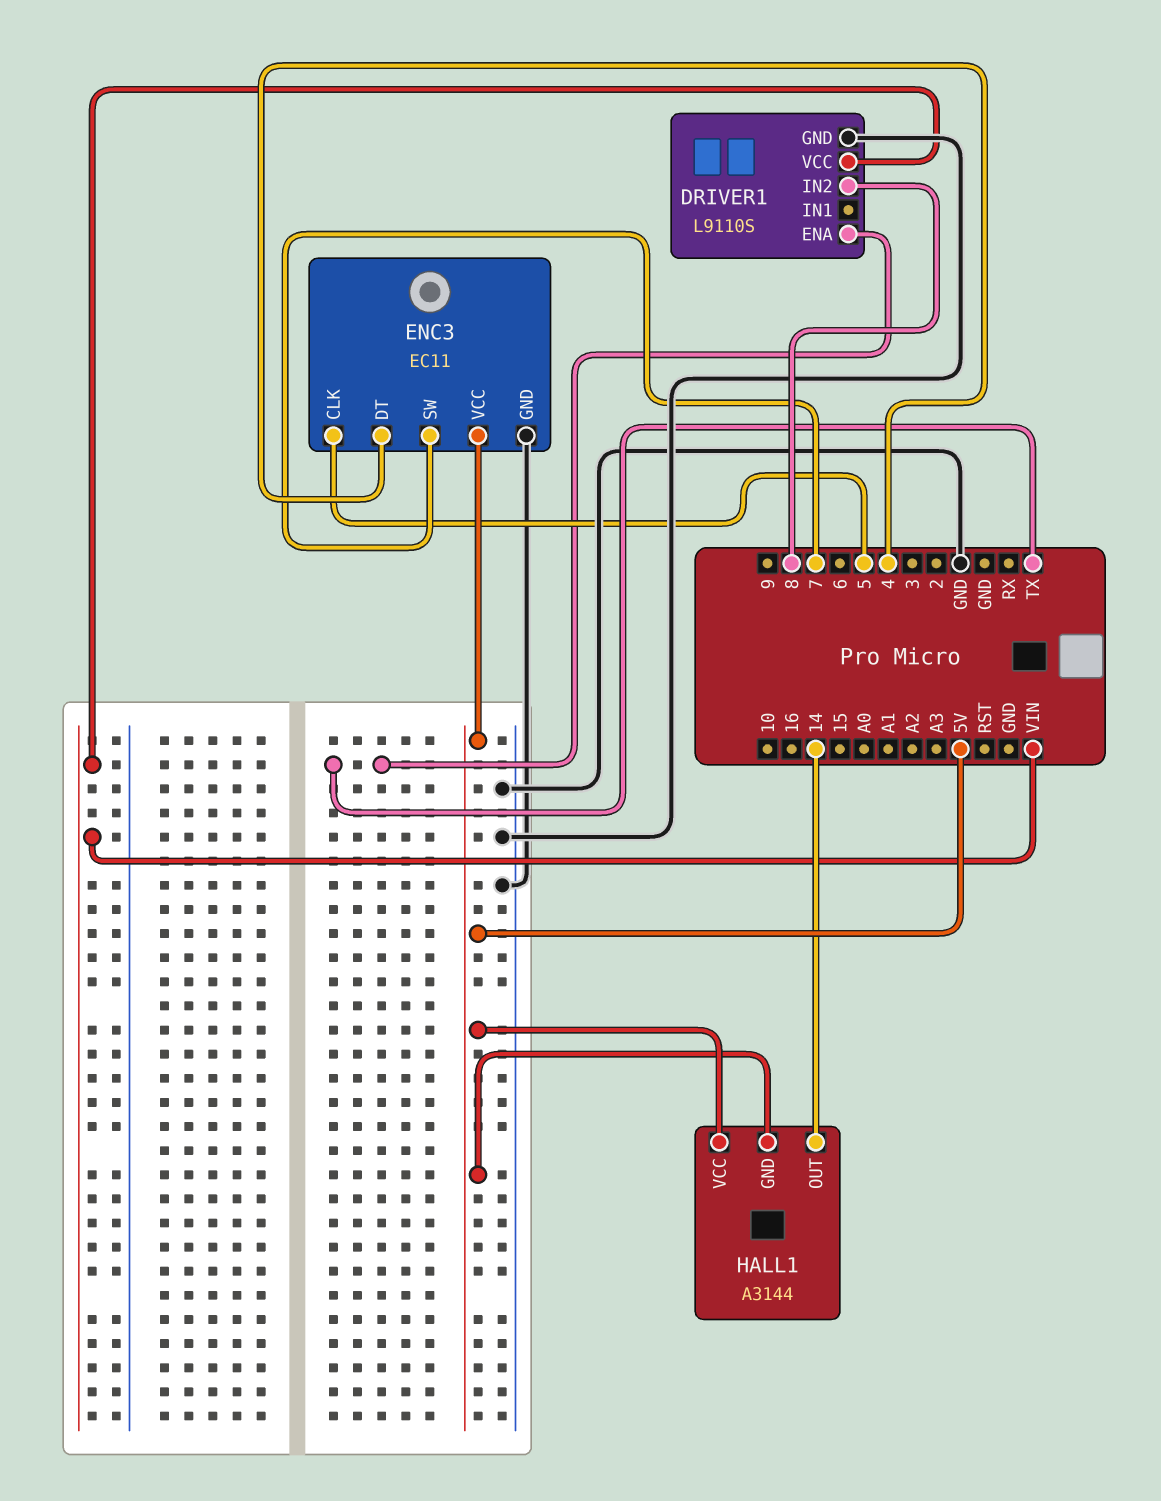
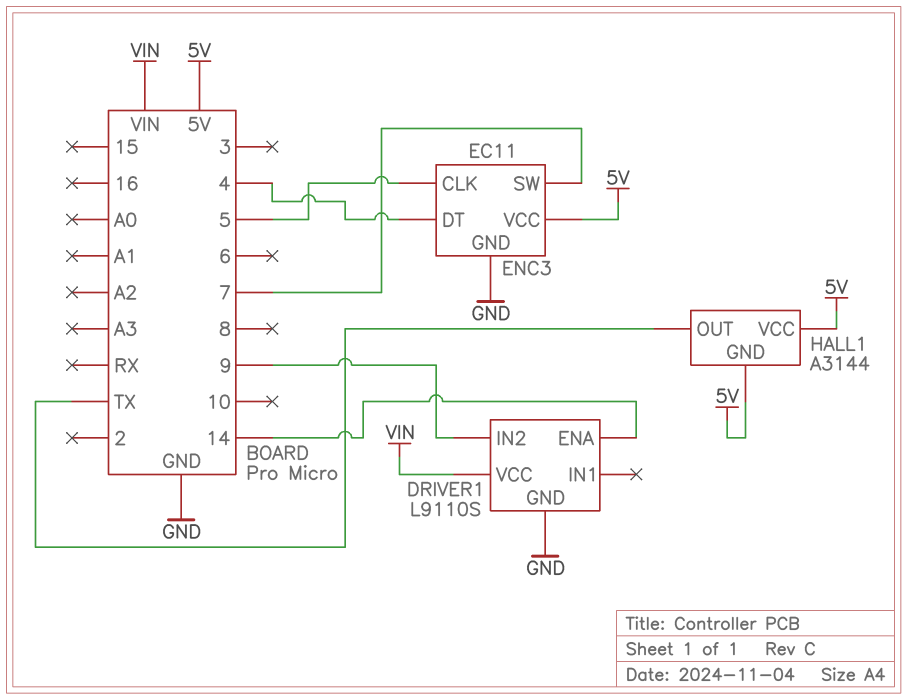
DRIVER1 pin ENA: TX -> 14
DRIVER1 pin IN2: 8 -> 9
HALL1 pin OUT: 14 -> TX

